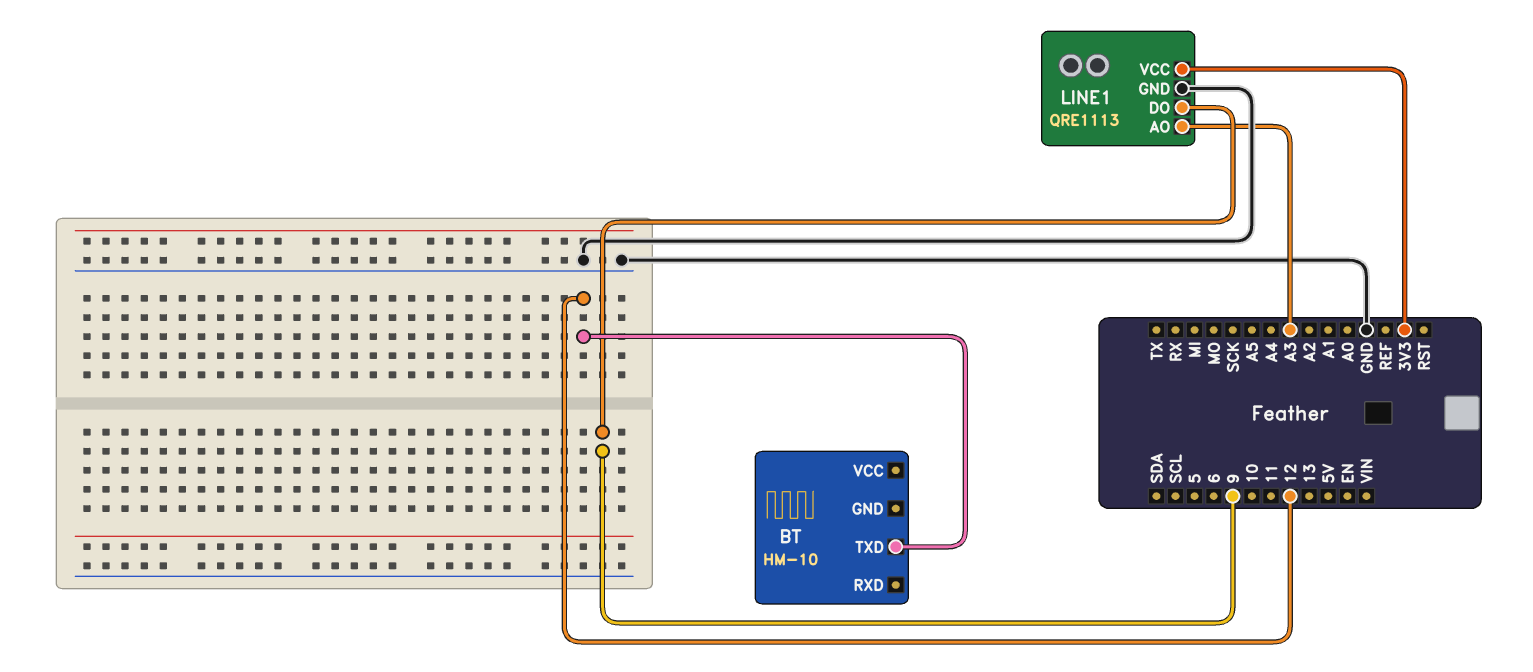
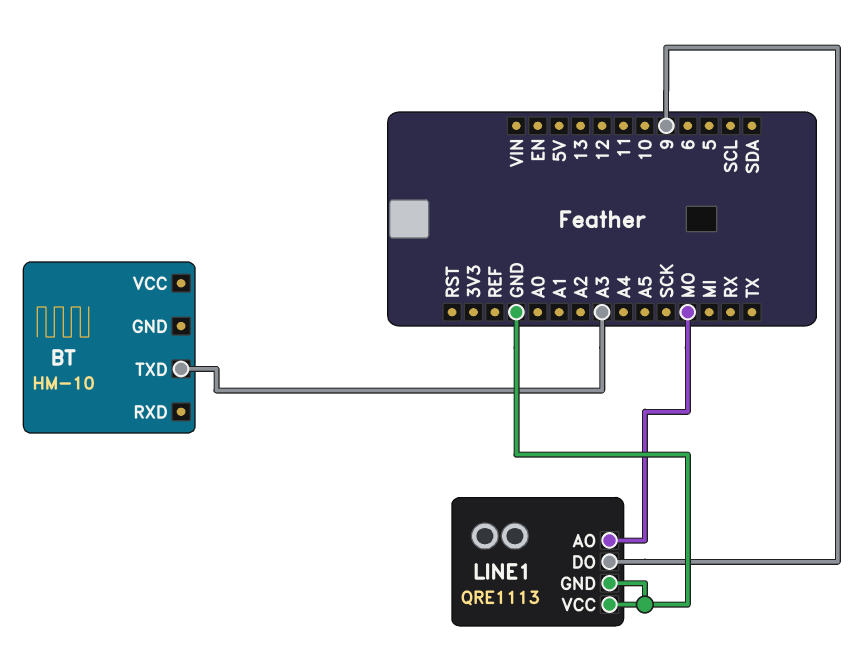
BT pin TXD: 12 -> A3
LINE1 pin AO: A3 -> MO
LINE1 pin VCC: 3V3 -> GND

